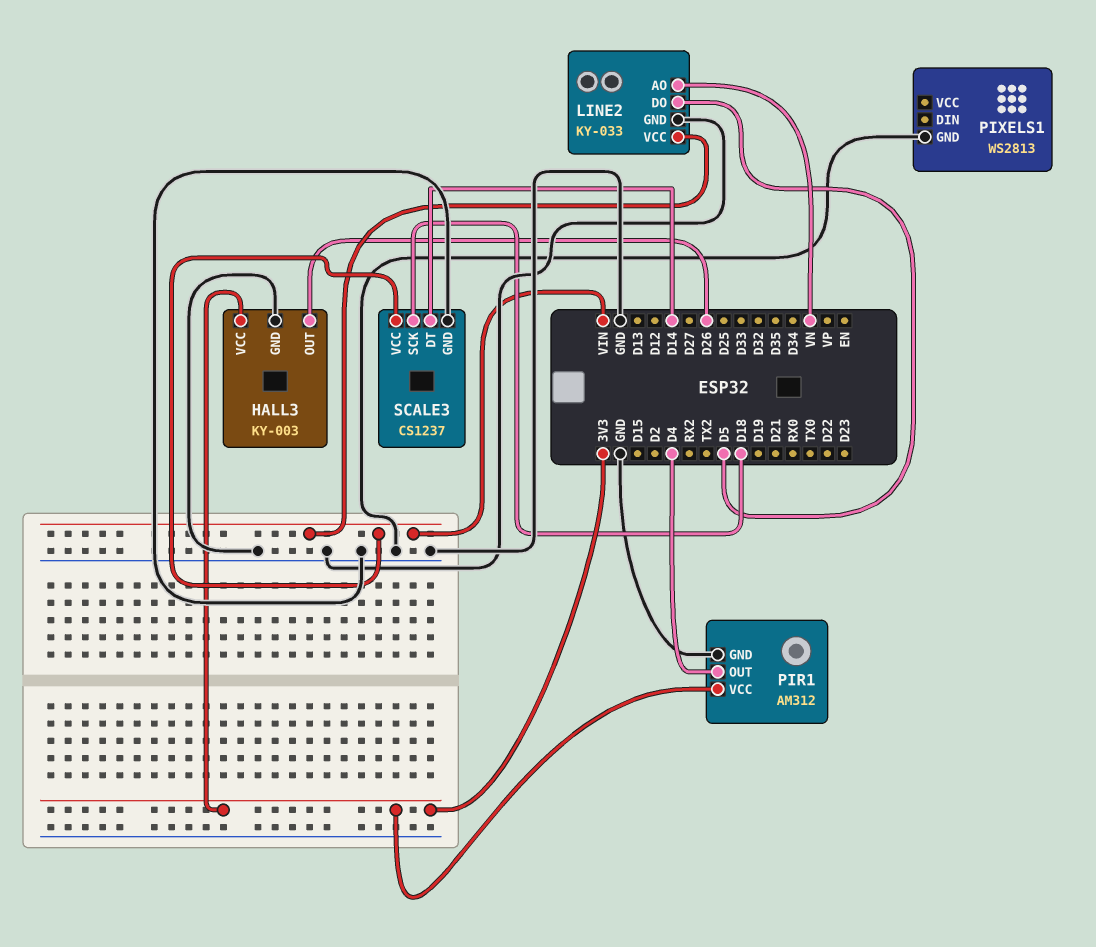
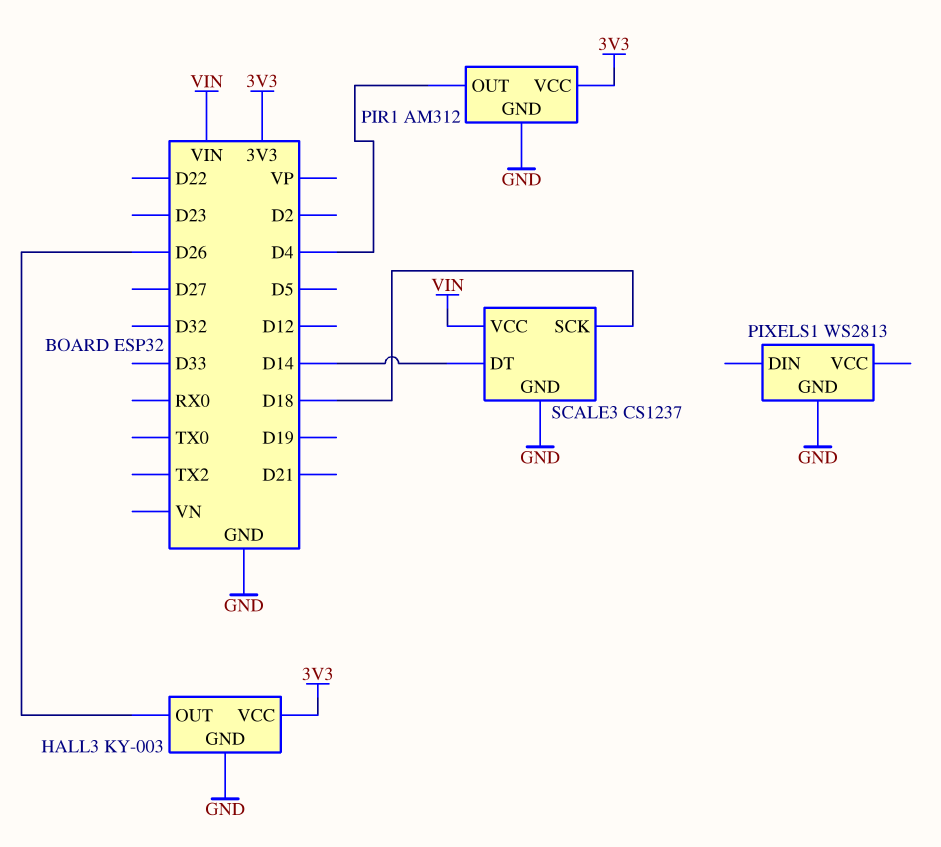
LINE2: KY-033 -> none
LINE2 pin AO: VN -> none
LINE2 pin DO: D5 -> none
LINE2 pin GND: GND -> none
LINE2 pin VCC: VIN -> none

